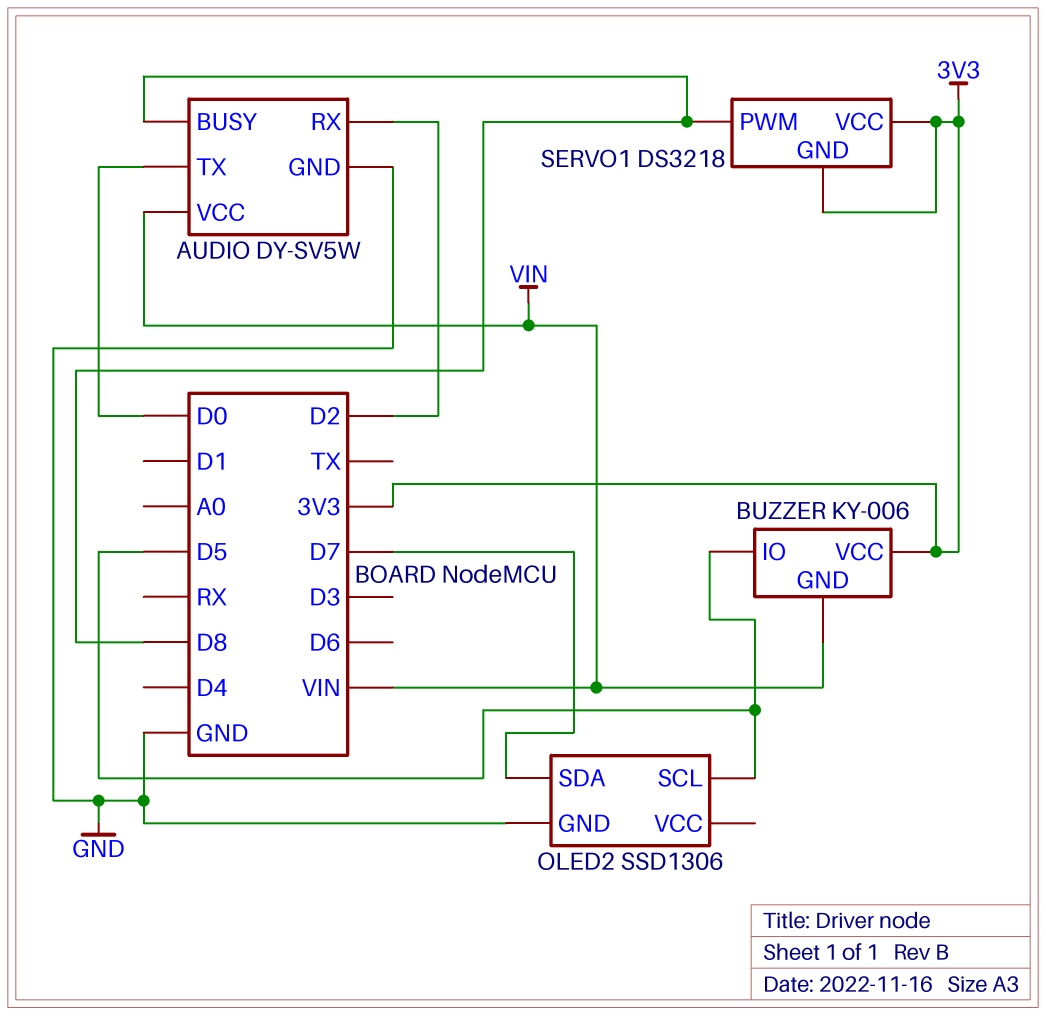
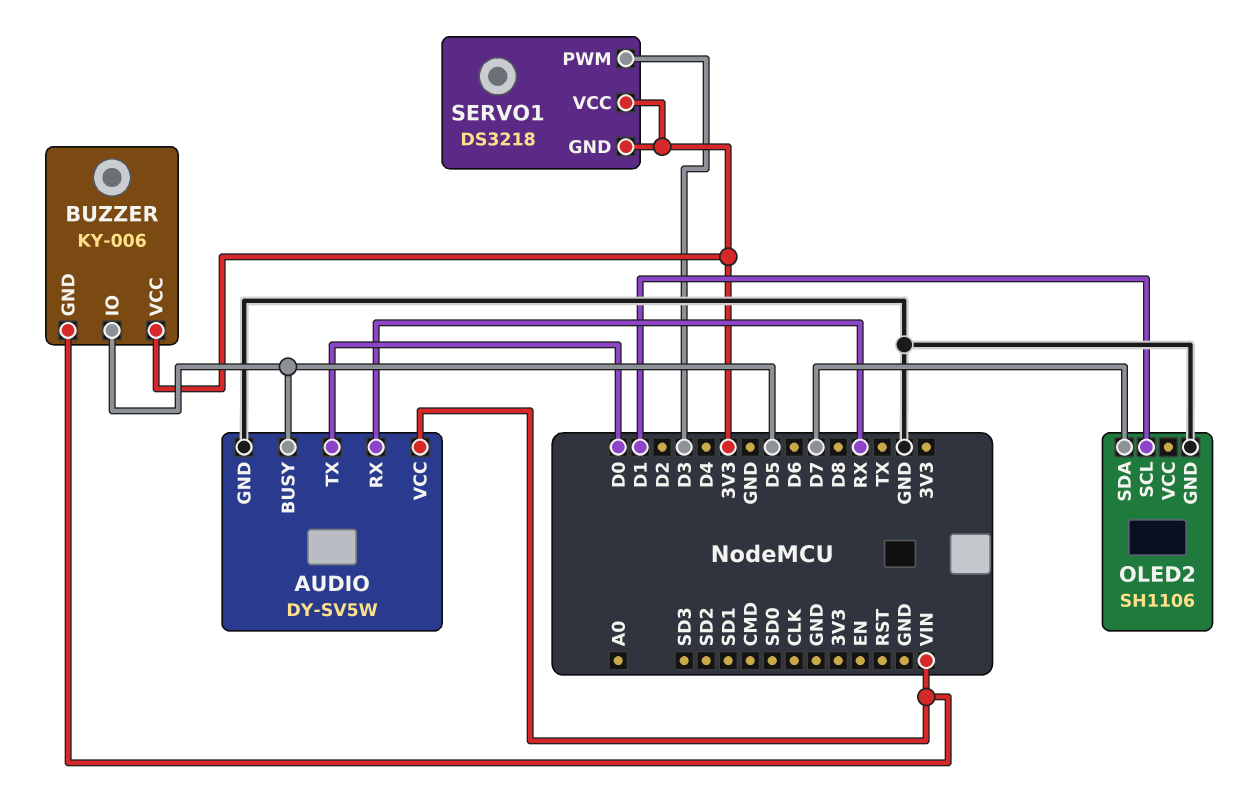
AUDIO pin BUSY: D8 -> D5
AUDIO pin RX: D2 -> RX
OLED2: SSD1306 -> SH1106
OLED2 pin SCL: D5 -> D1
SERVO1 pin PWM: D8 -> D3

